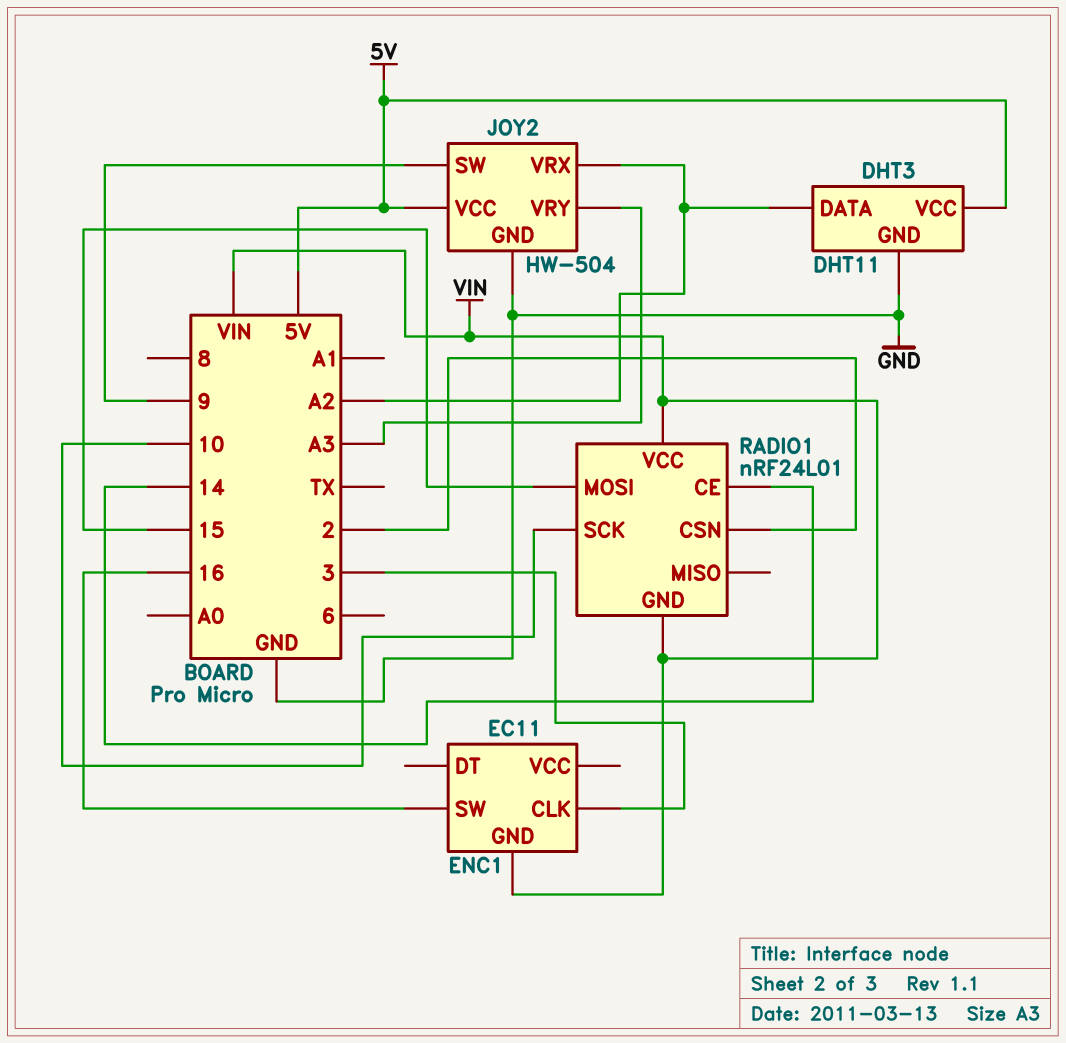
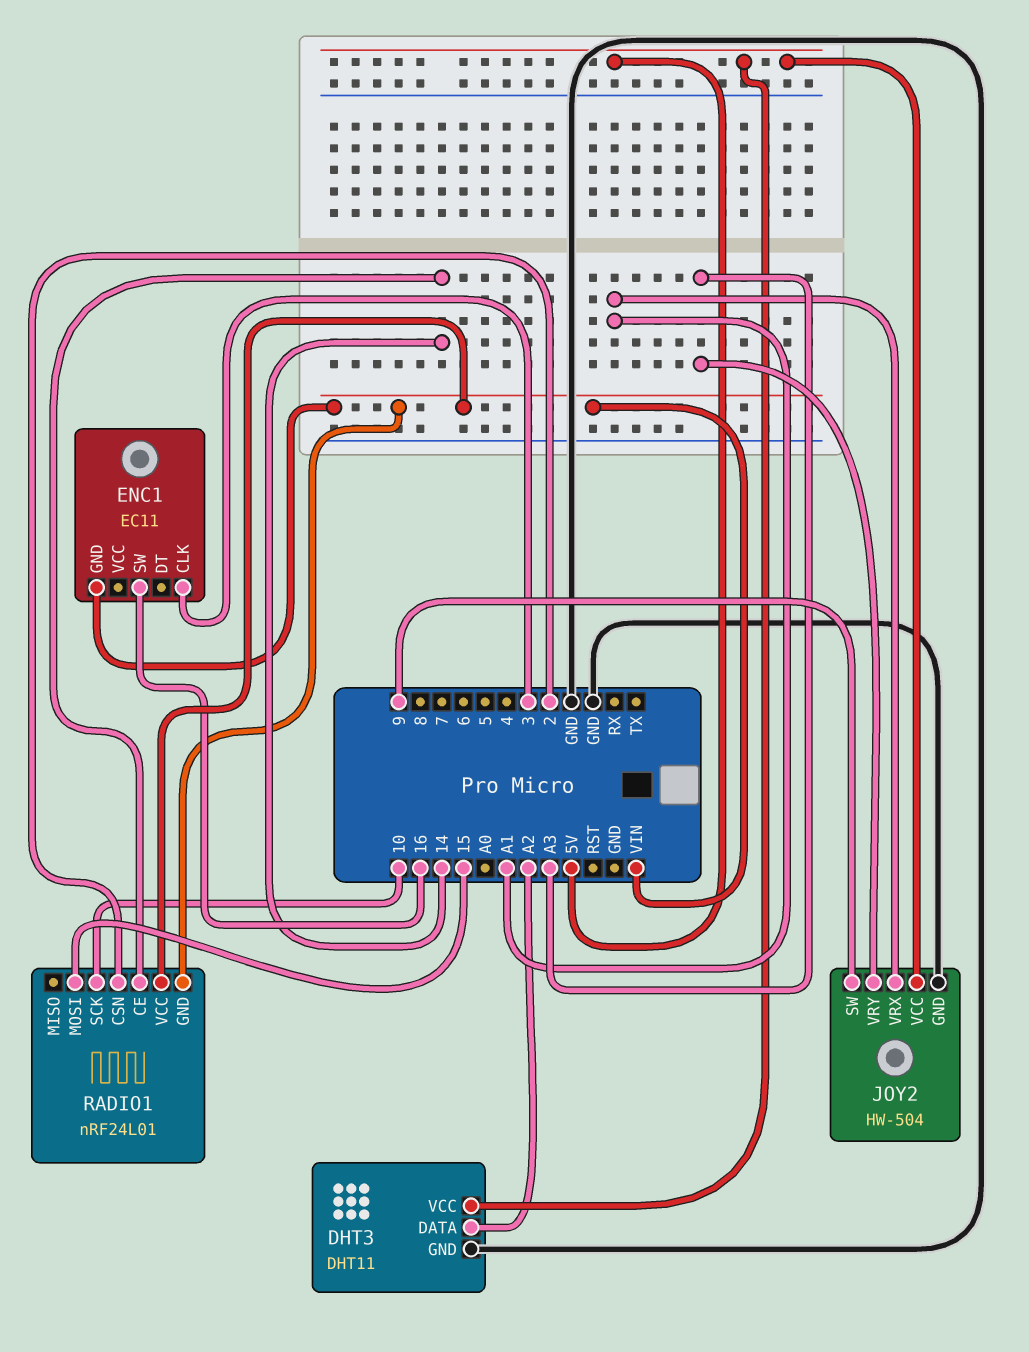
JOY2 pin VRX: A2 -> A1

